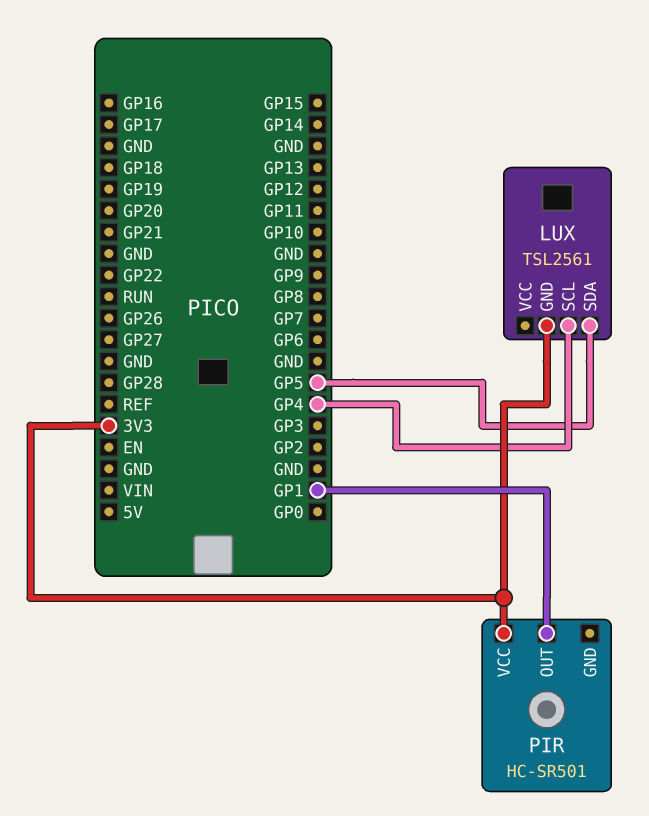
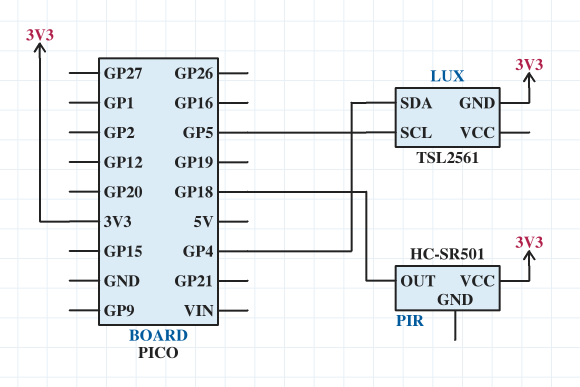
LUX pin SCL: GP4 -> GP5
LUX pin SDA: GP5 -> GP4
PIR pin OUT: GP1 -> GP18

